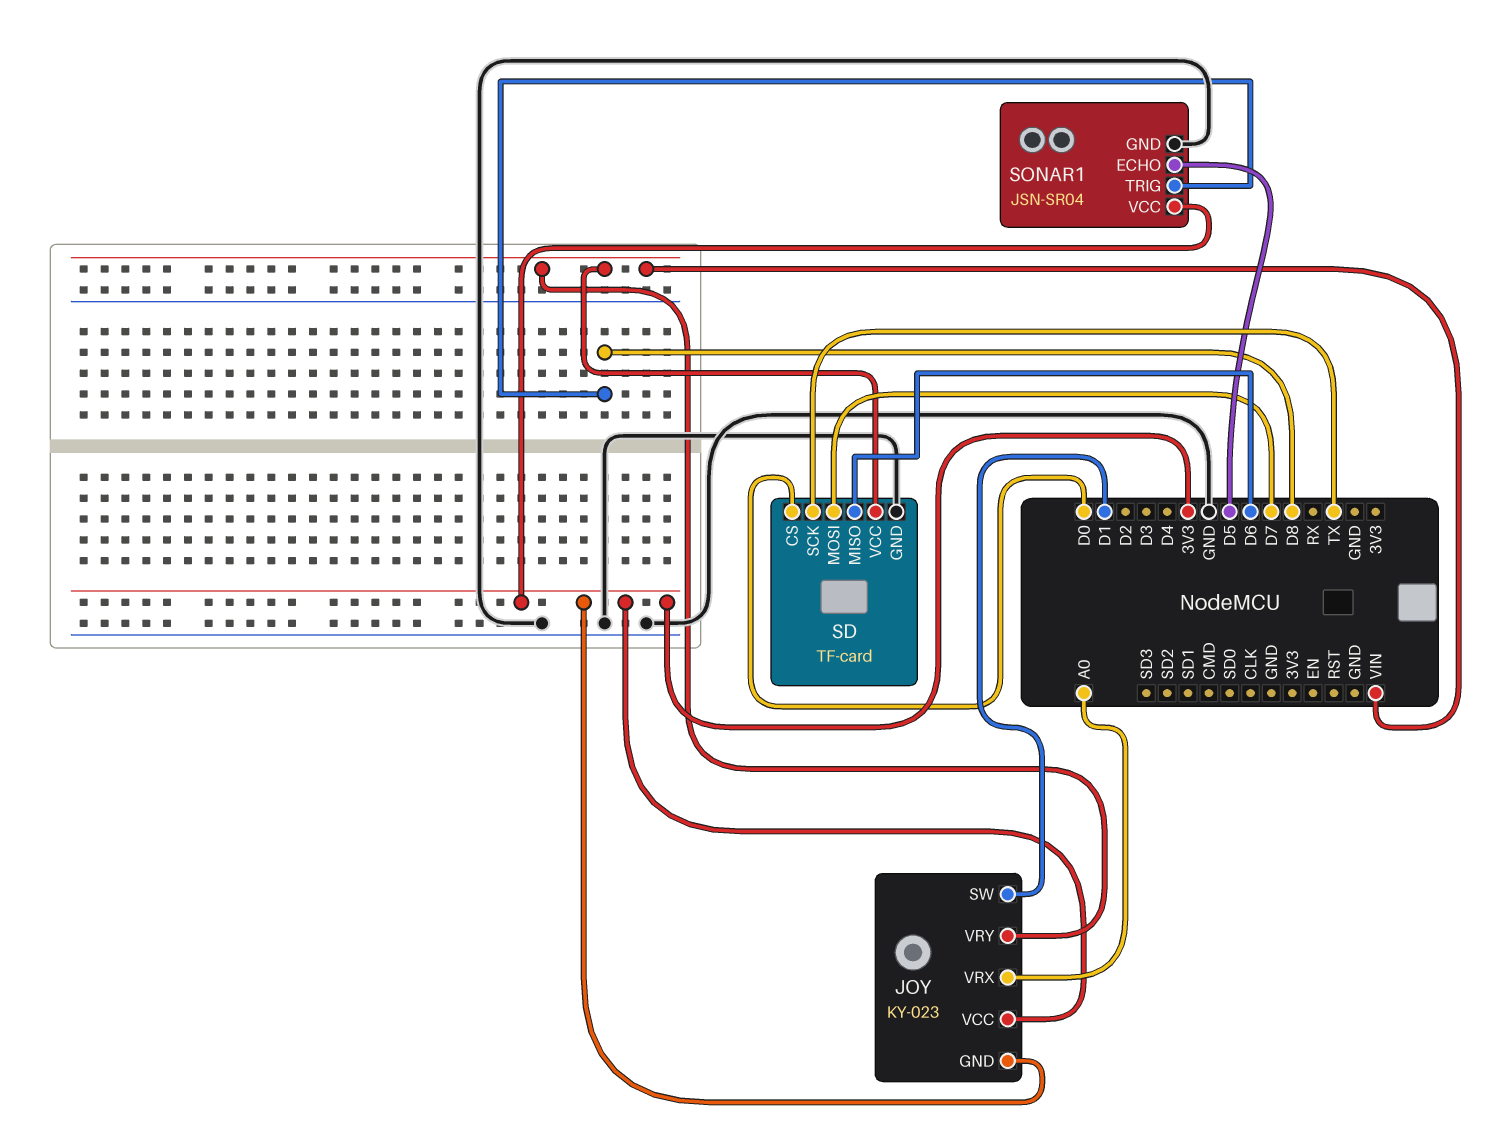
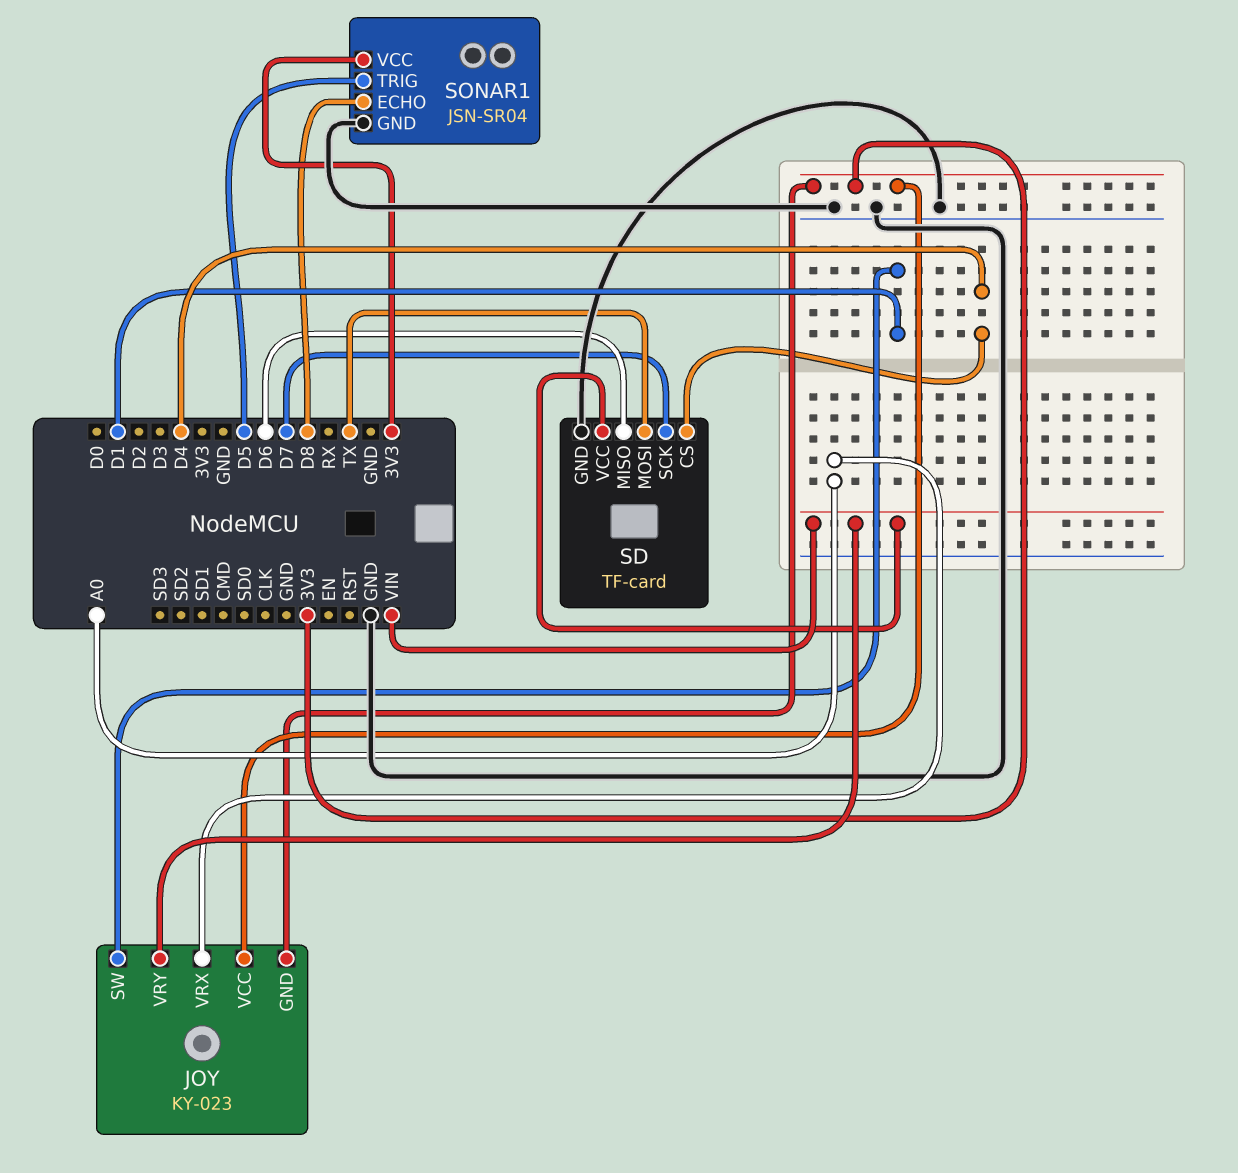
SD pin CS: D0 -> D4
SD pin MOSI: D7 -> TX
SD pin SCK: TX -> D7
SONAR1 pin ECHO: D5 -> D8
SONAR1 pin TRIG: D8 -> D5

